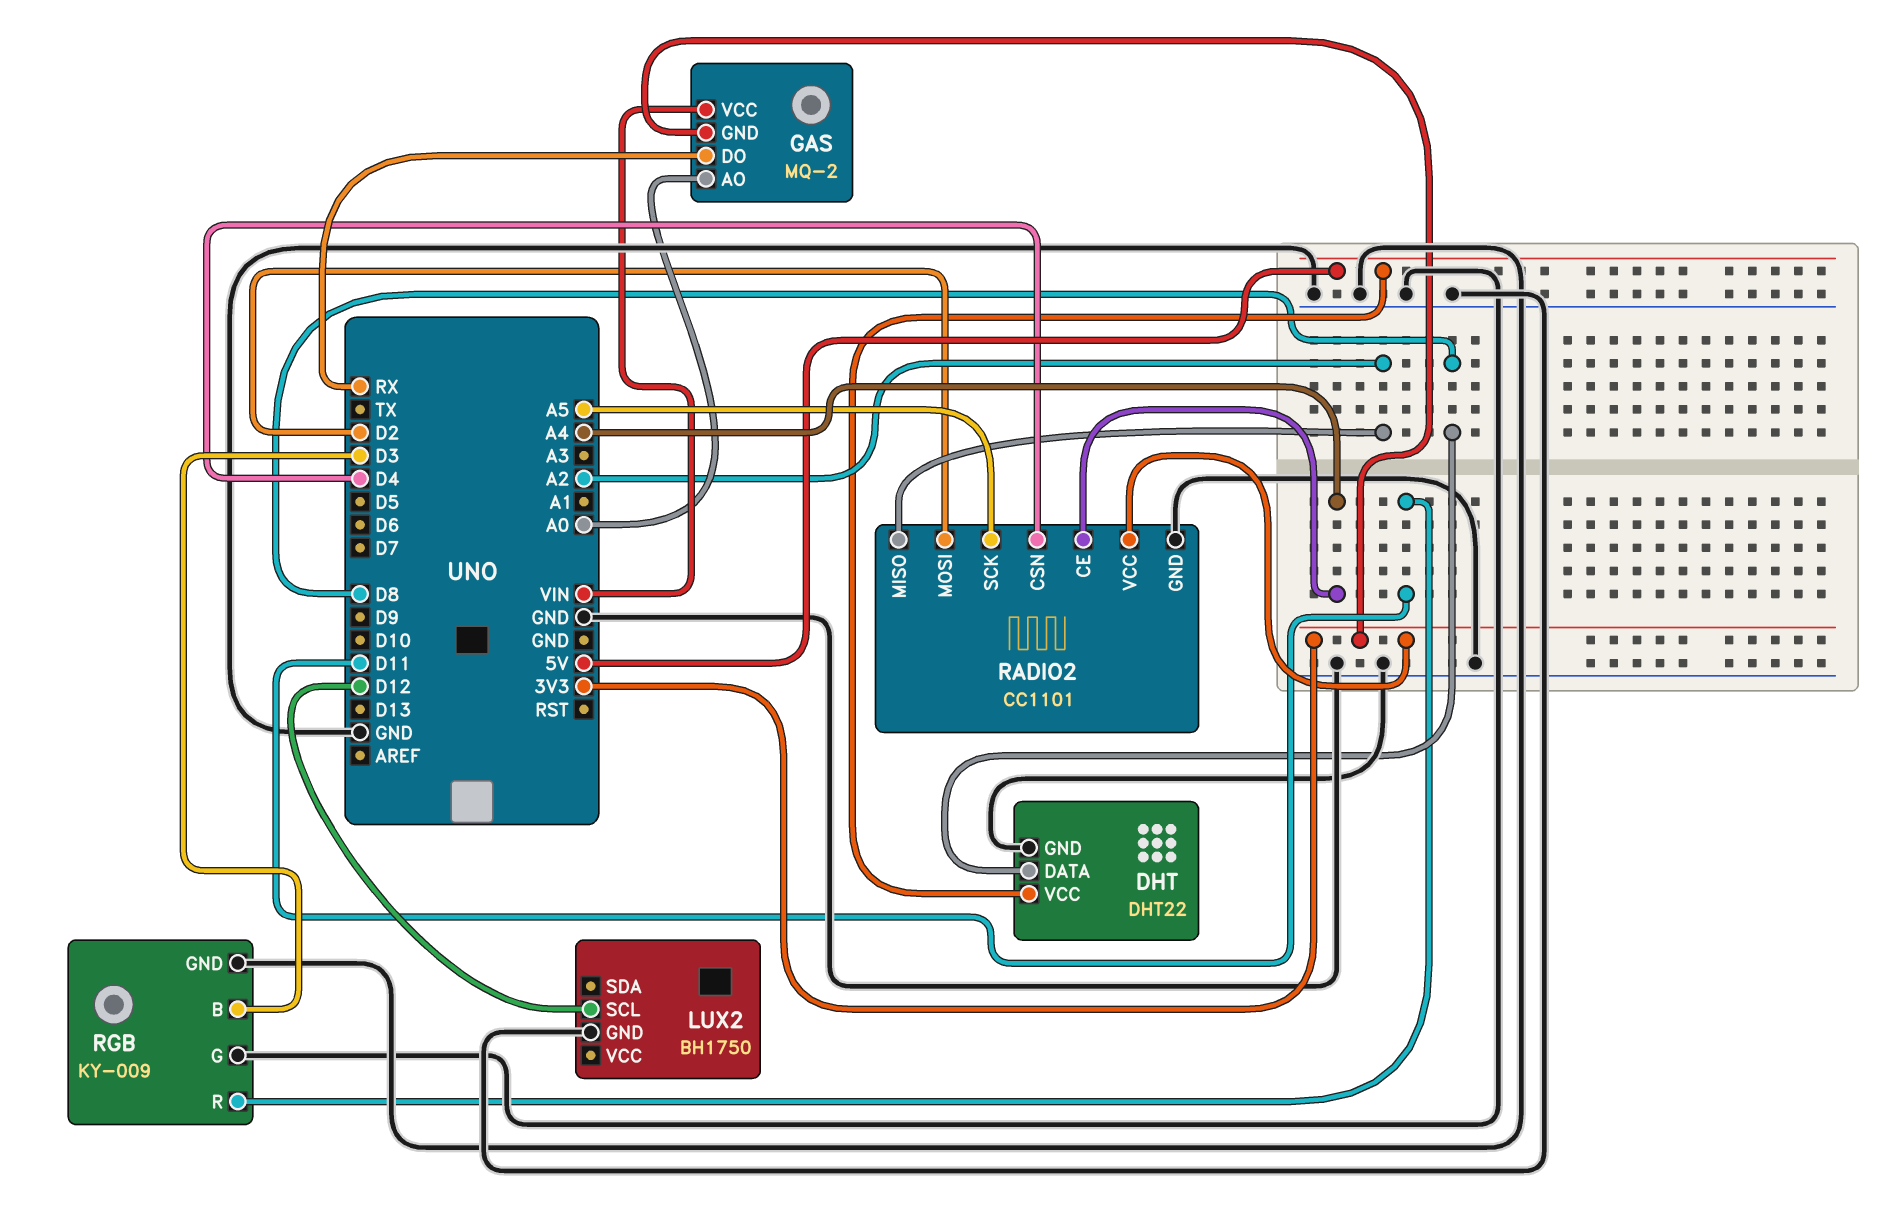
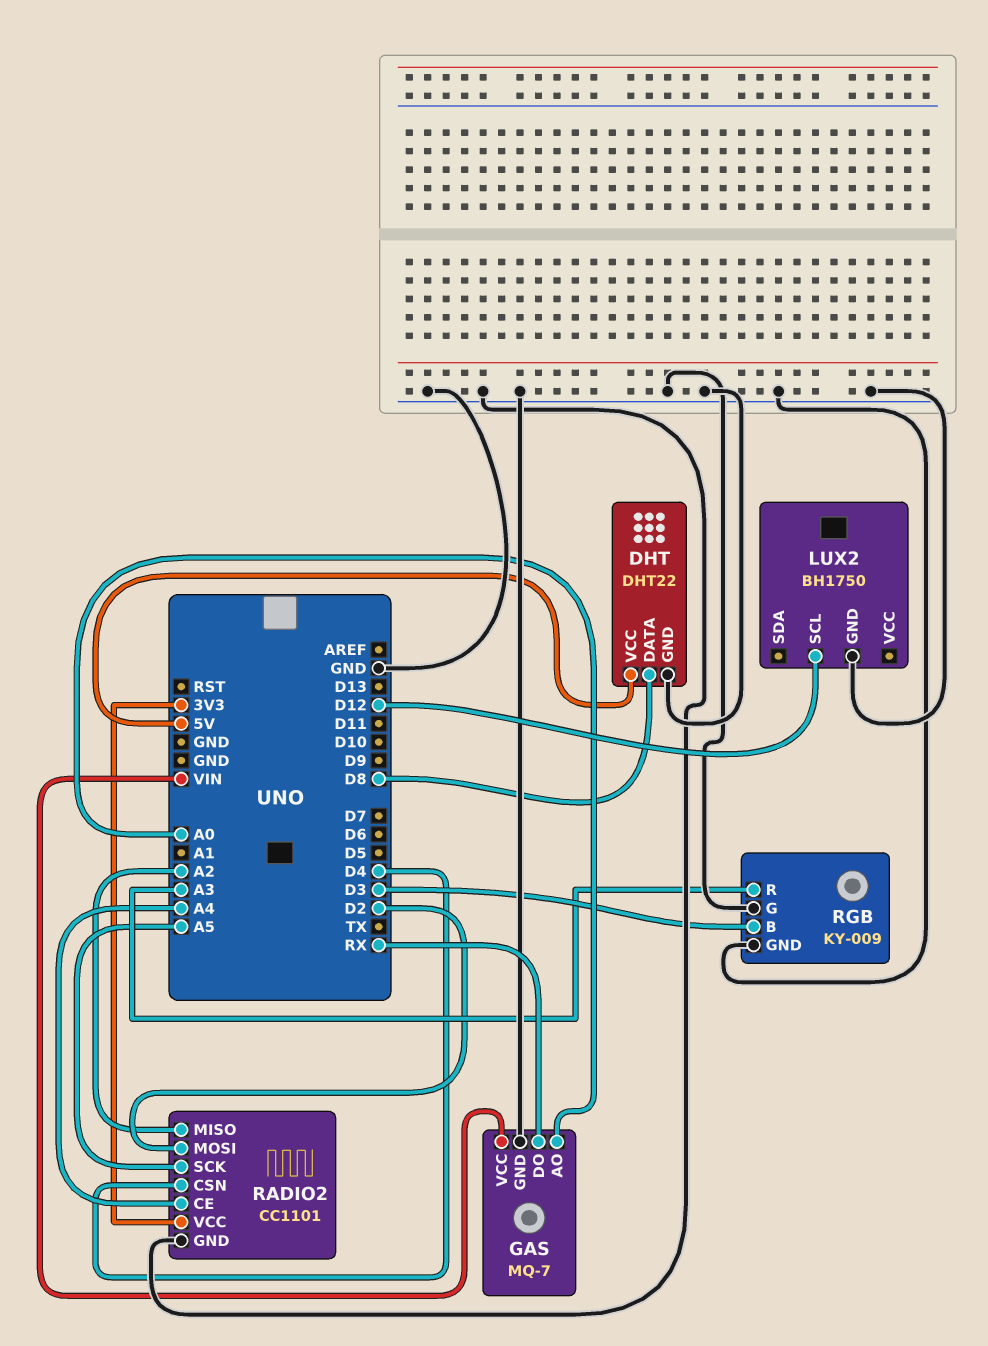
GAS: MQ-2 -> MQ-7
GAS pin GND: 3V3 -> GND
RGB pin R: D11 -> A3

